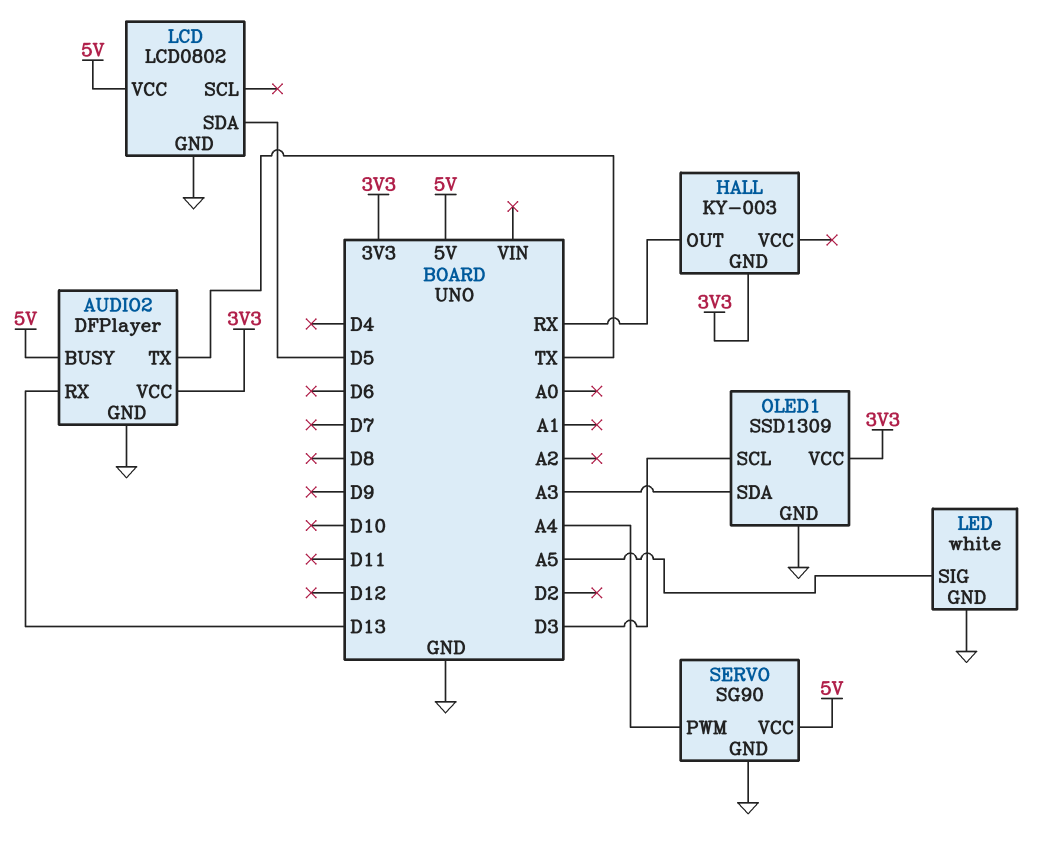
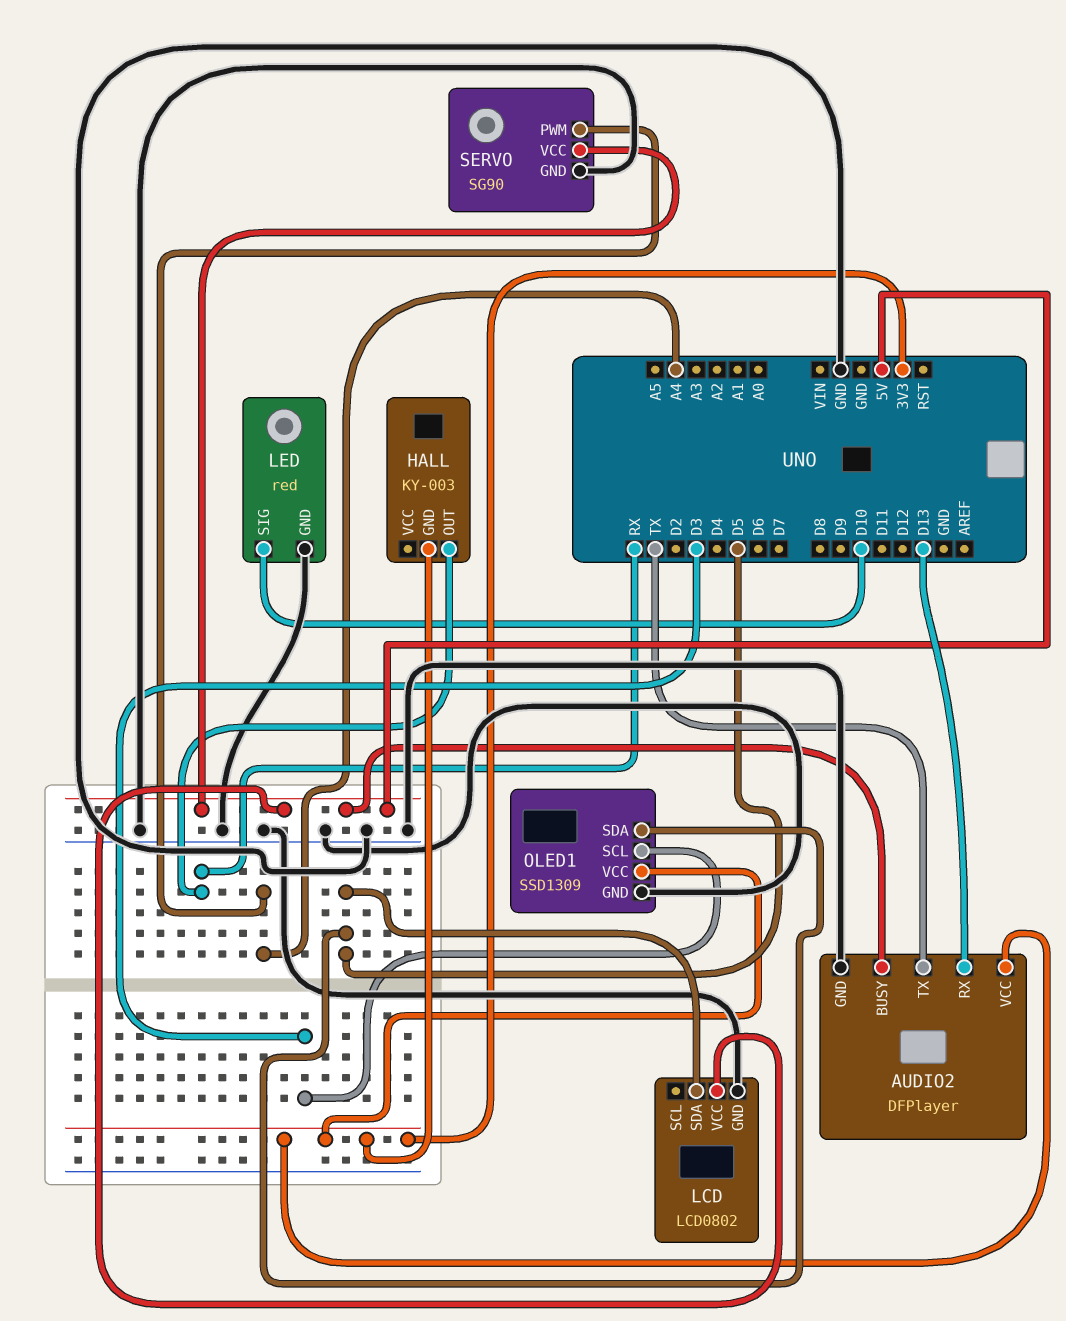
LED: white -> red
LED pin SIG: A5 -> D10
OLED1 pin SDA: A3 -> D5

